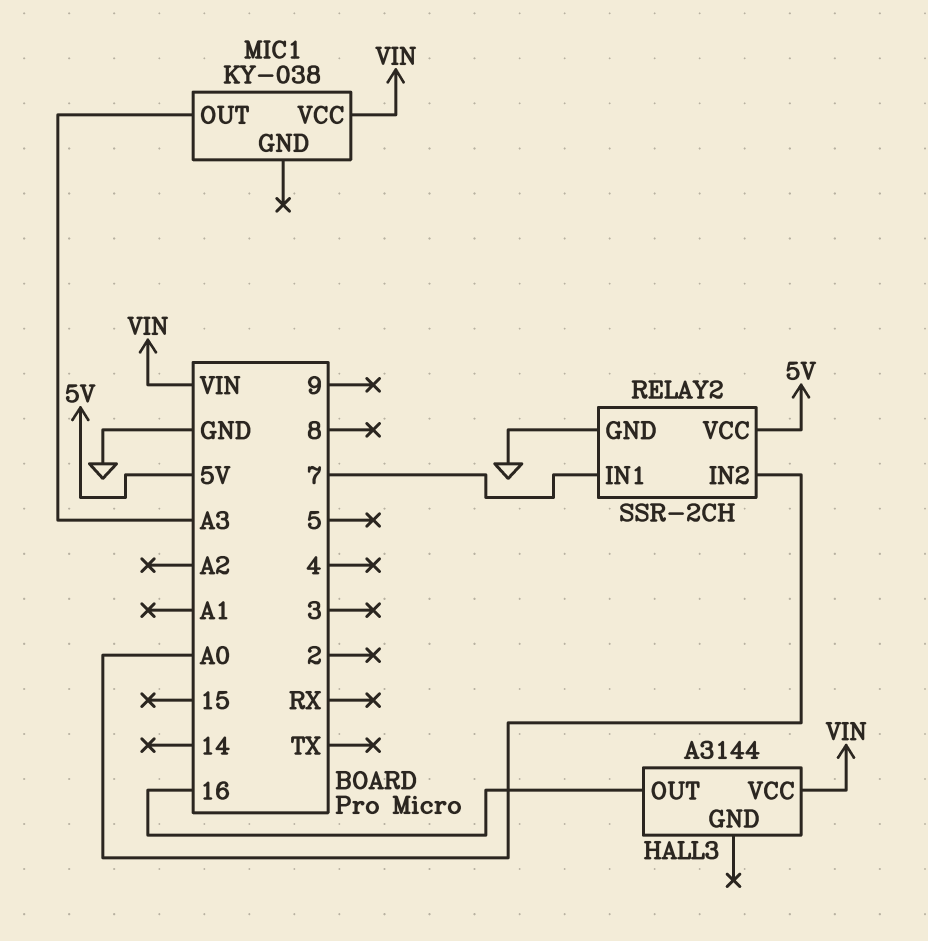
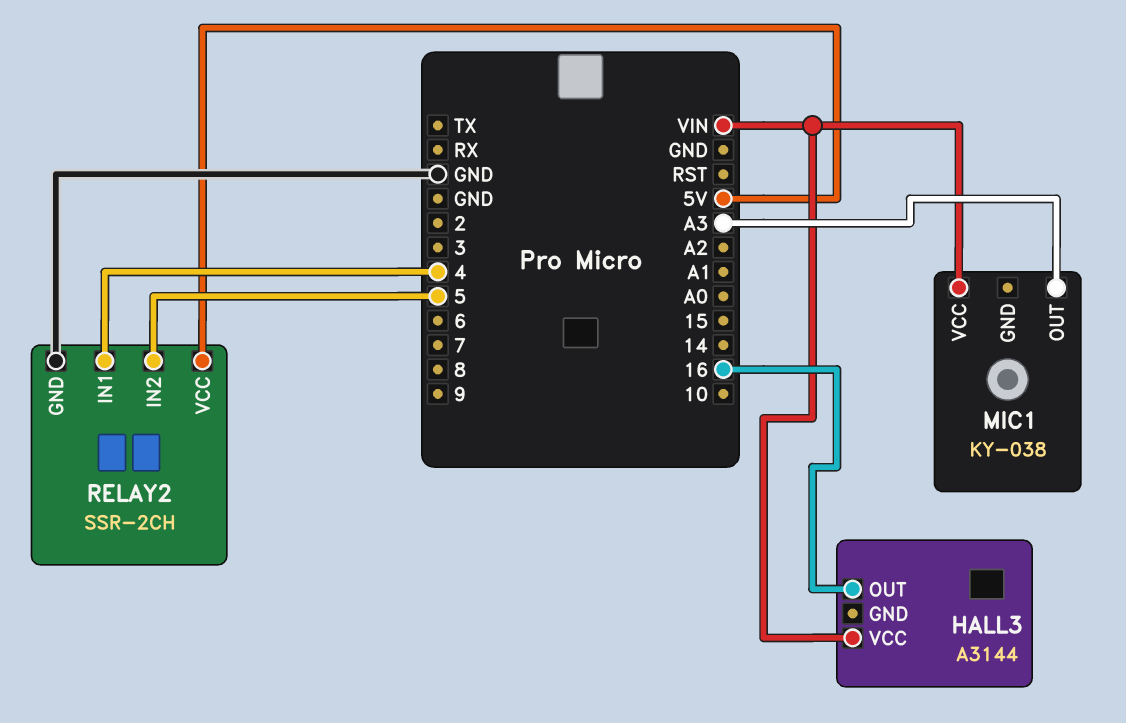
RELAY2 pin IN1: 7 -> 4
RELAY2 pin IN2: A0 -> 5

